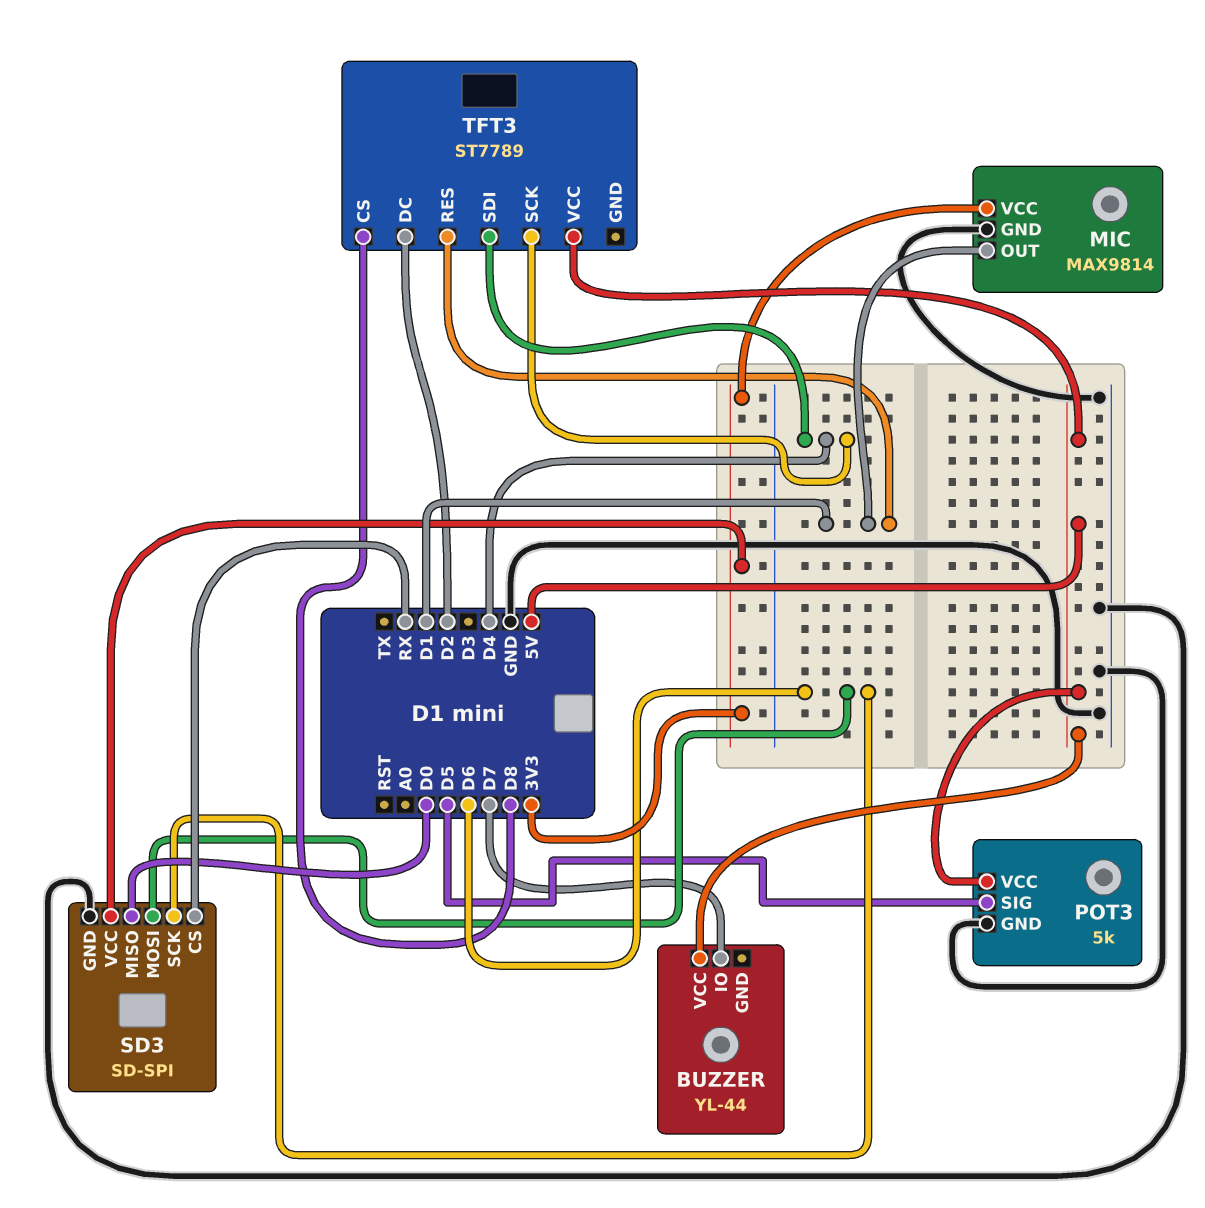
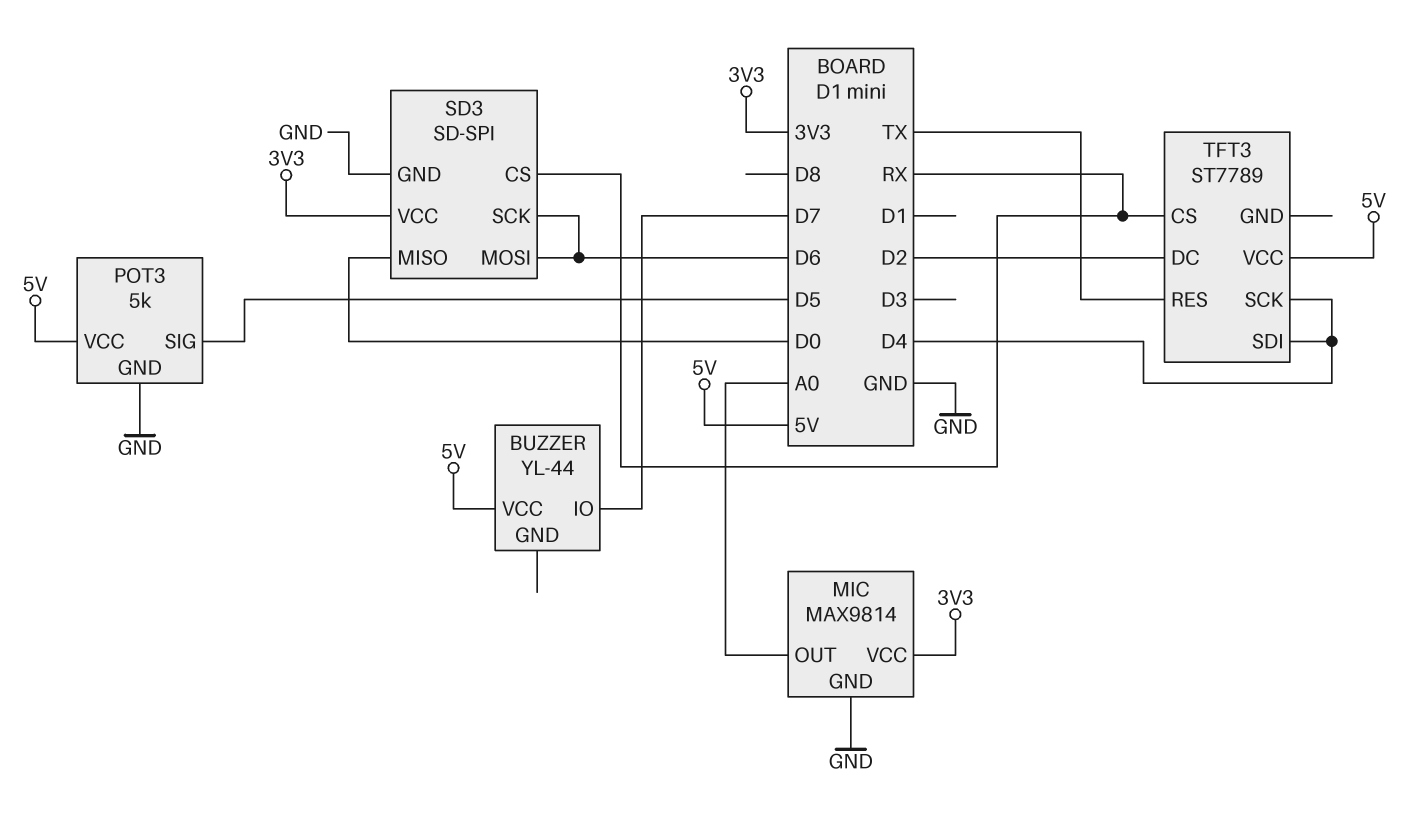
MIC pin OUT: D1 -> A0
TFT3 pin CS: D8 -> RX
TFT3 pin RES: D1 -> TX

